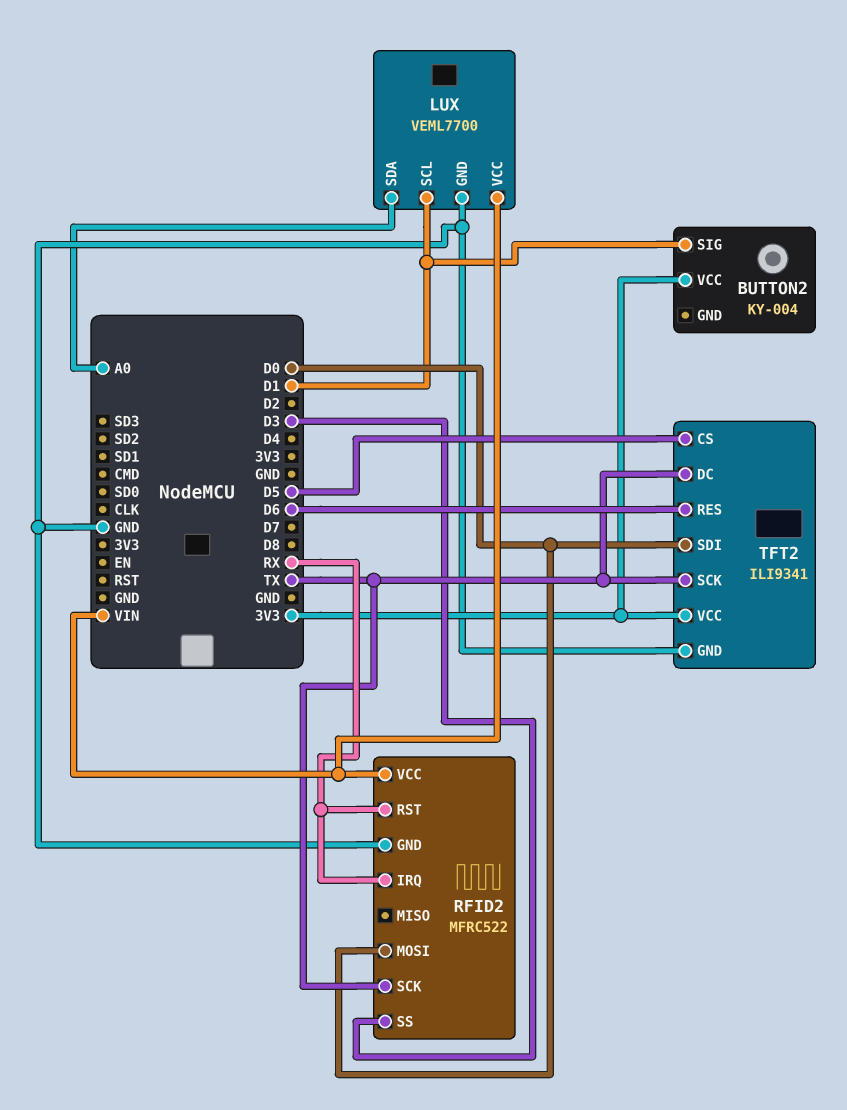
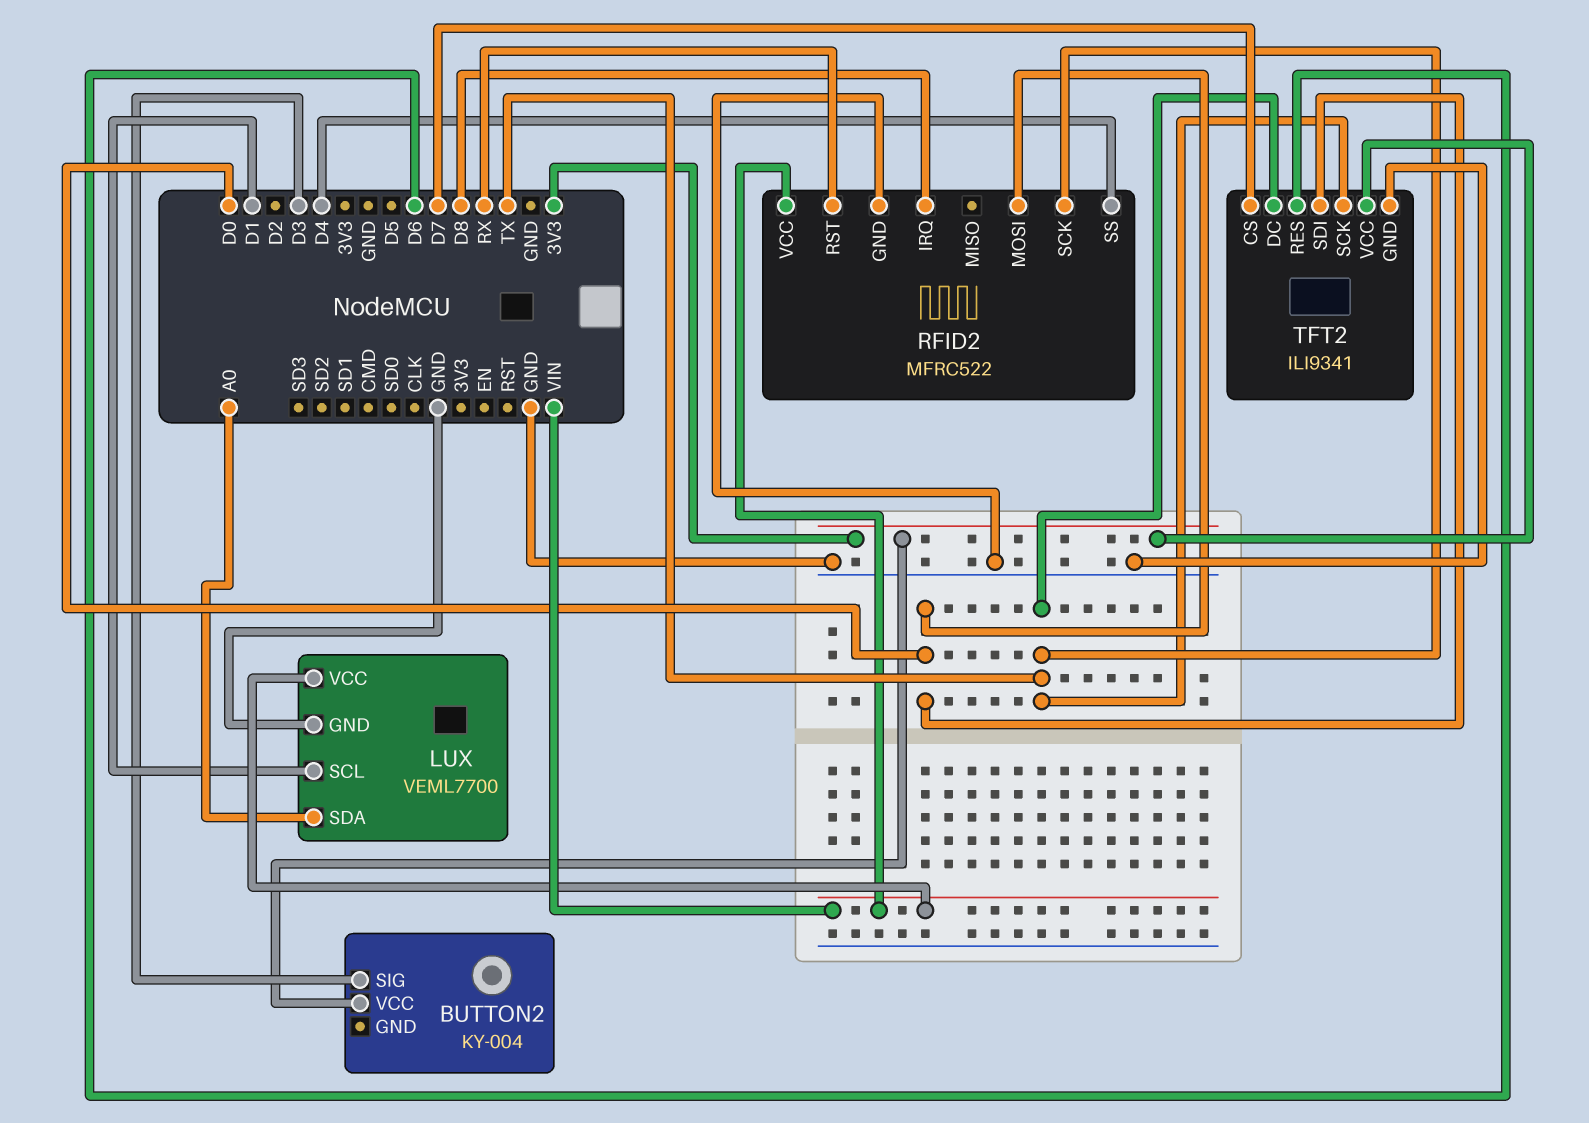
BUTTON2 pin SIG: D1 -> D3
RFID2 pin IRQ: RX -> D8
RFID2 pin SS: D3 -> D4
TFT2 pin CS: D5 -> D7

